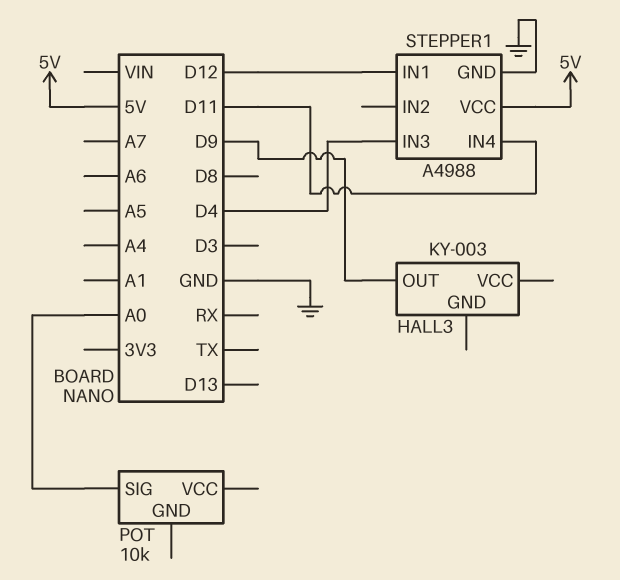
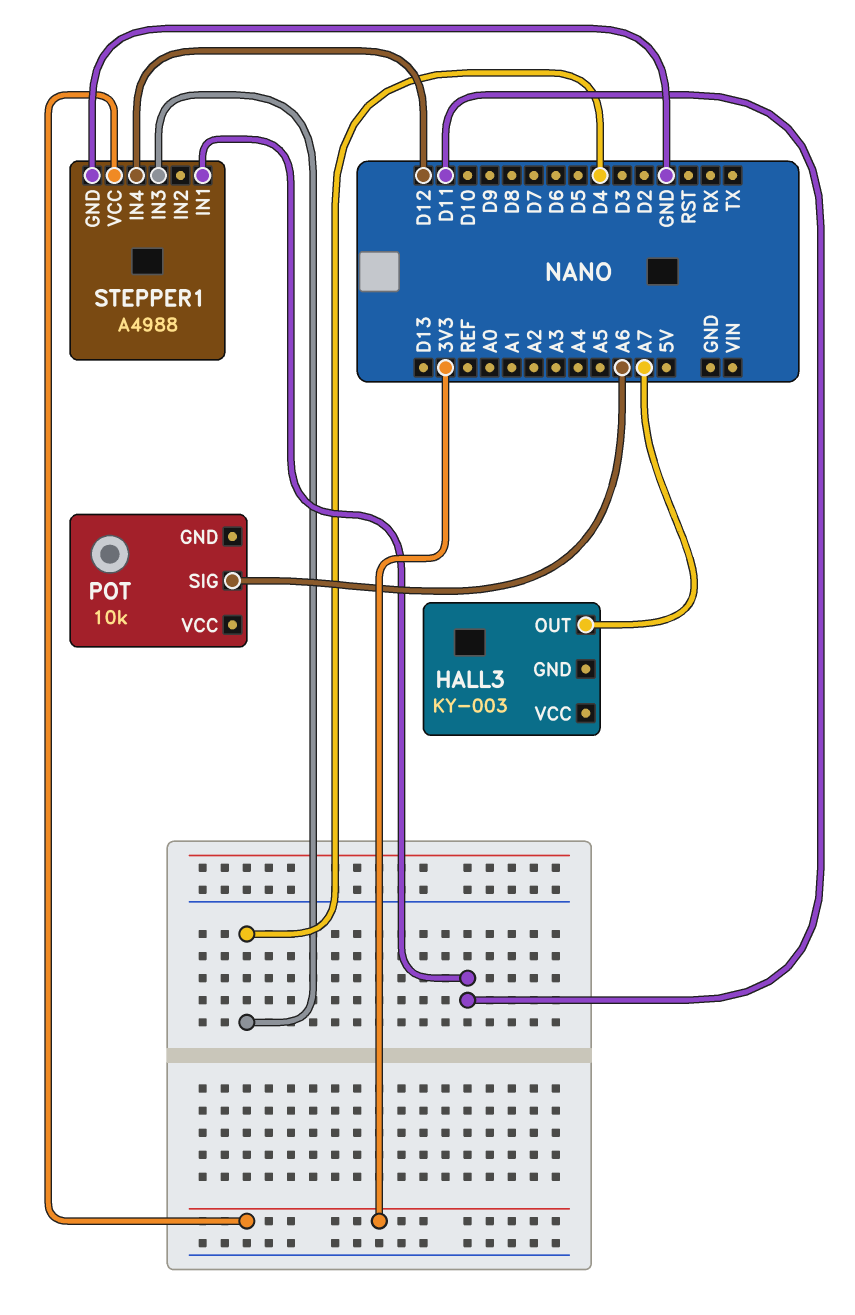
HALL3 pin OUT: D9 -> A7
POT pin SIG: A0 -> A6
STEPPER1 pin IN1: D12 -> D11
STEPPER1 pin IN4: D11 -> D12
STEPPER1 pin VCC: 5V -> 3V3

